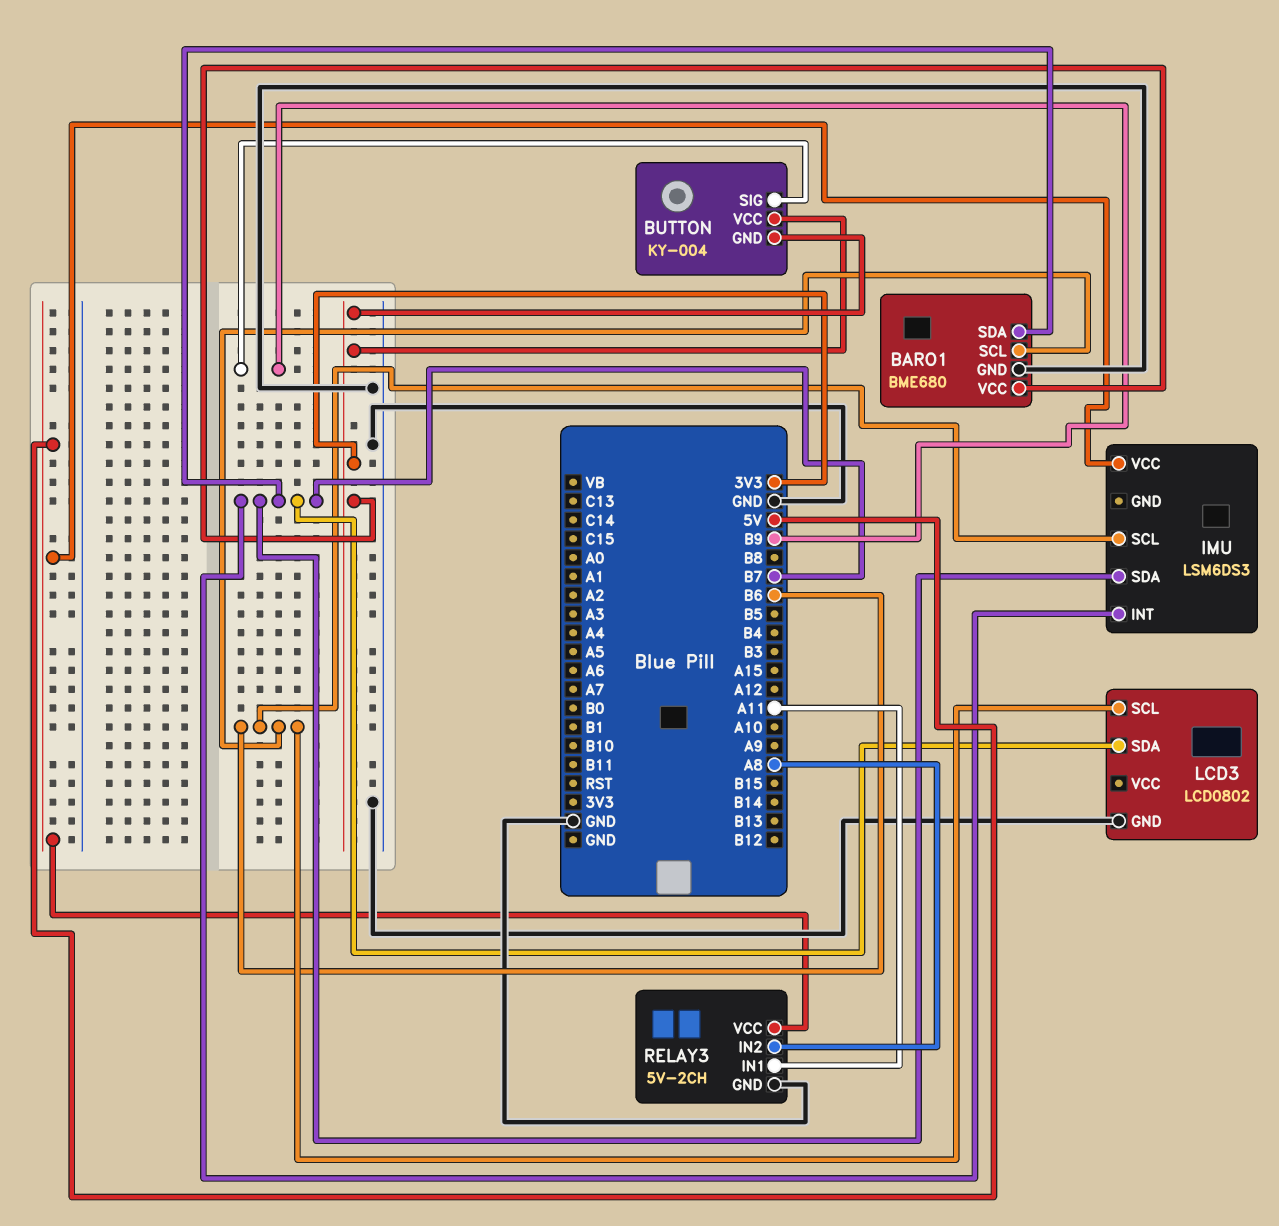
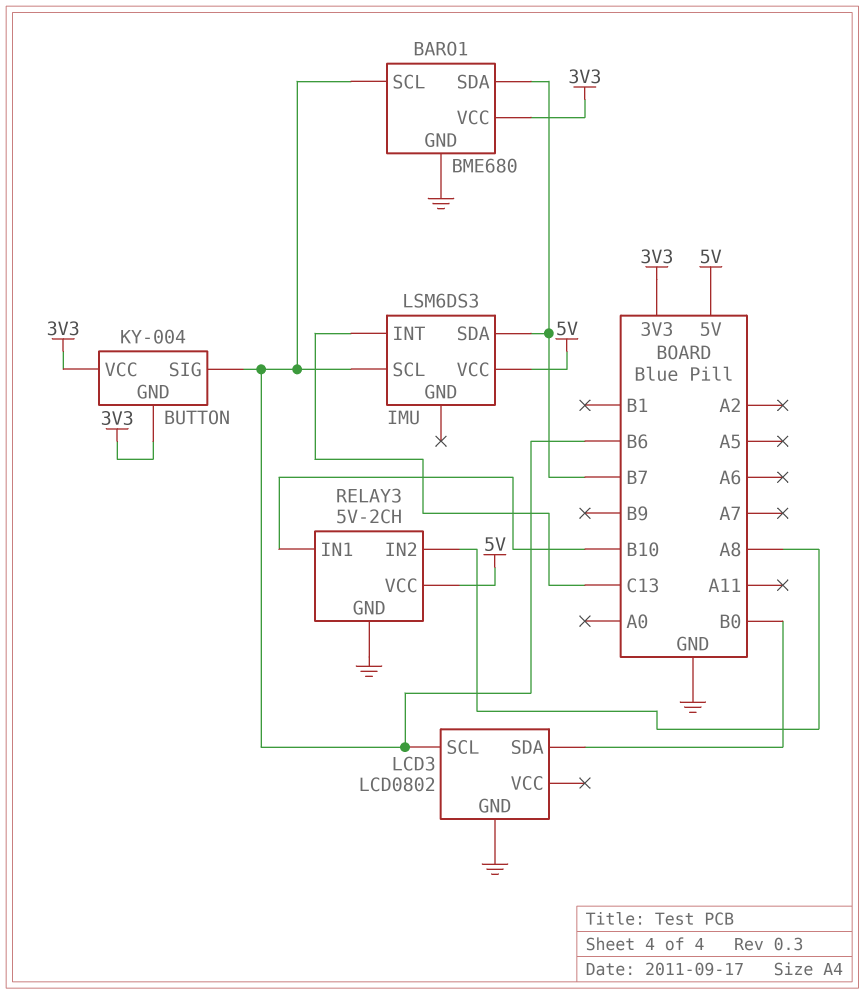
BUTTON pin SIG: B9 -> B6
IMU pin INT: B7 -> C13
LCD3 pin SDA: B7 -> B0
RELAY3 pin IN1: A11 -> B10

